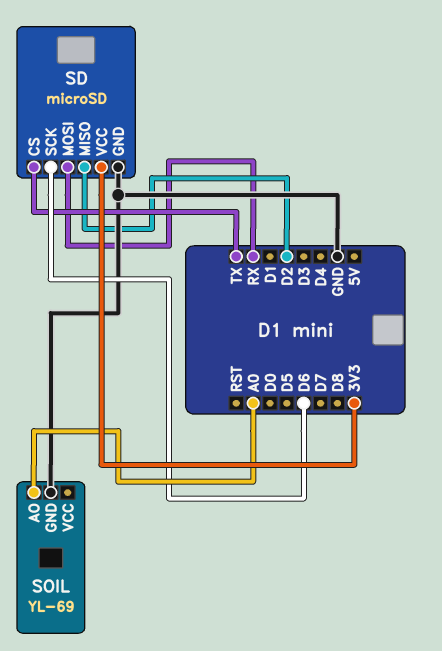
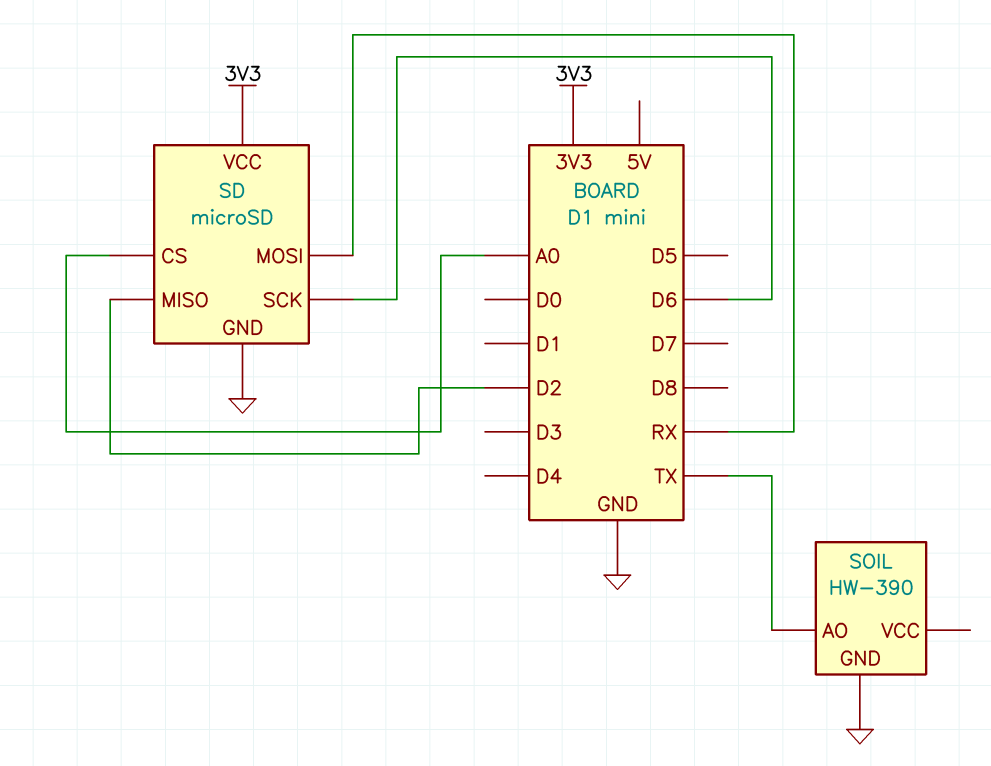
SD pin CS: TX -> A0
SOIL: YL-69 -> HW-390
SOIL pin AO: A0 -> TX

